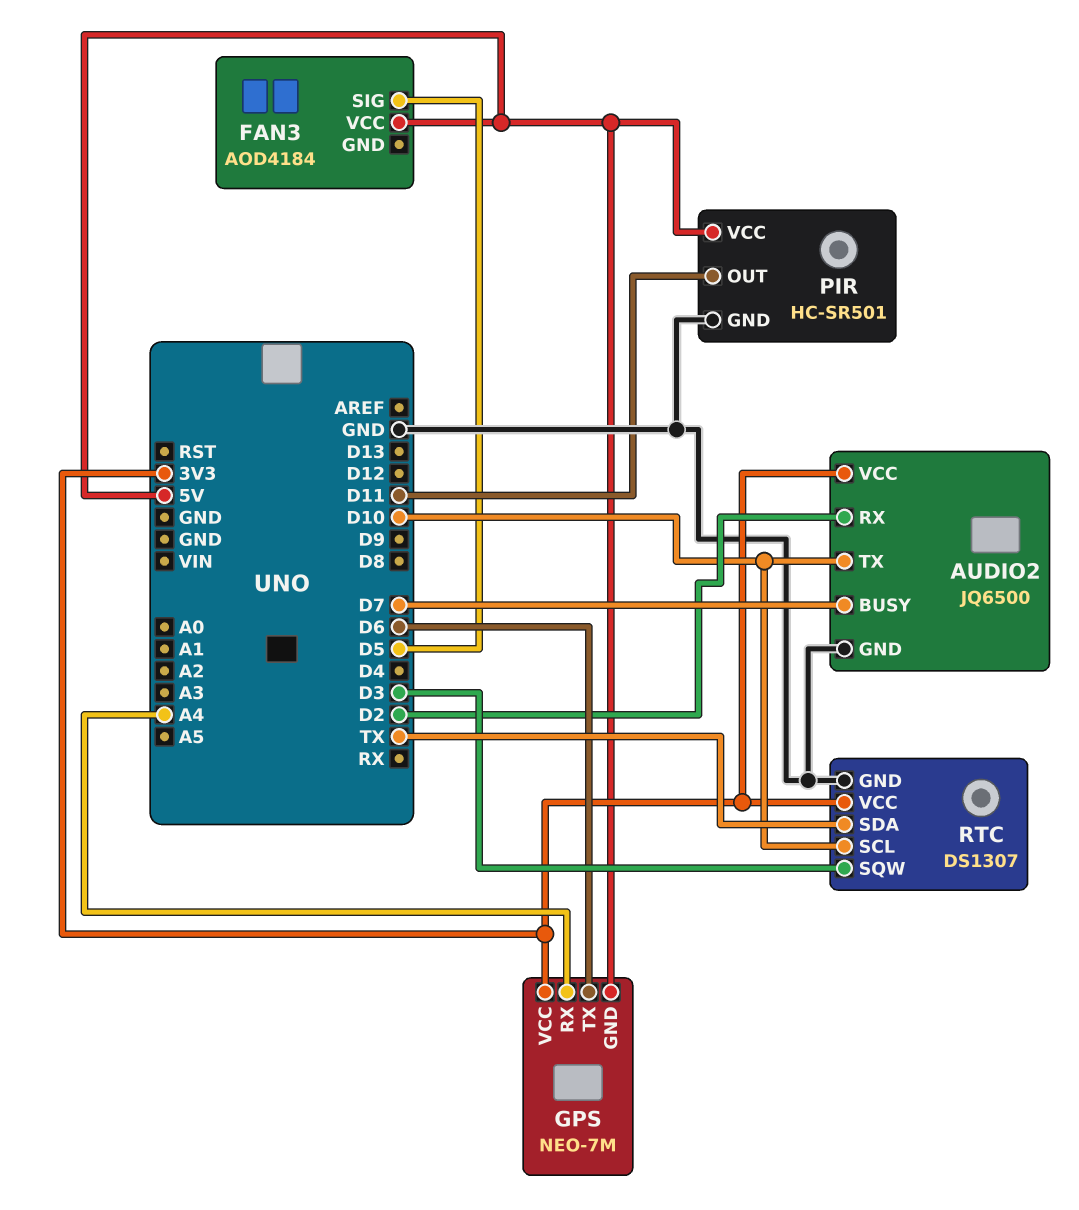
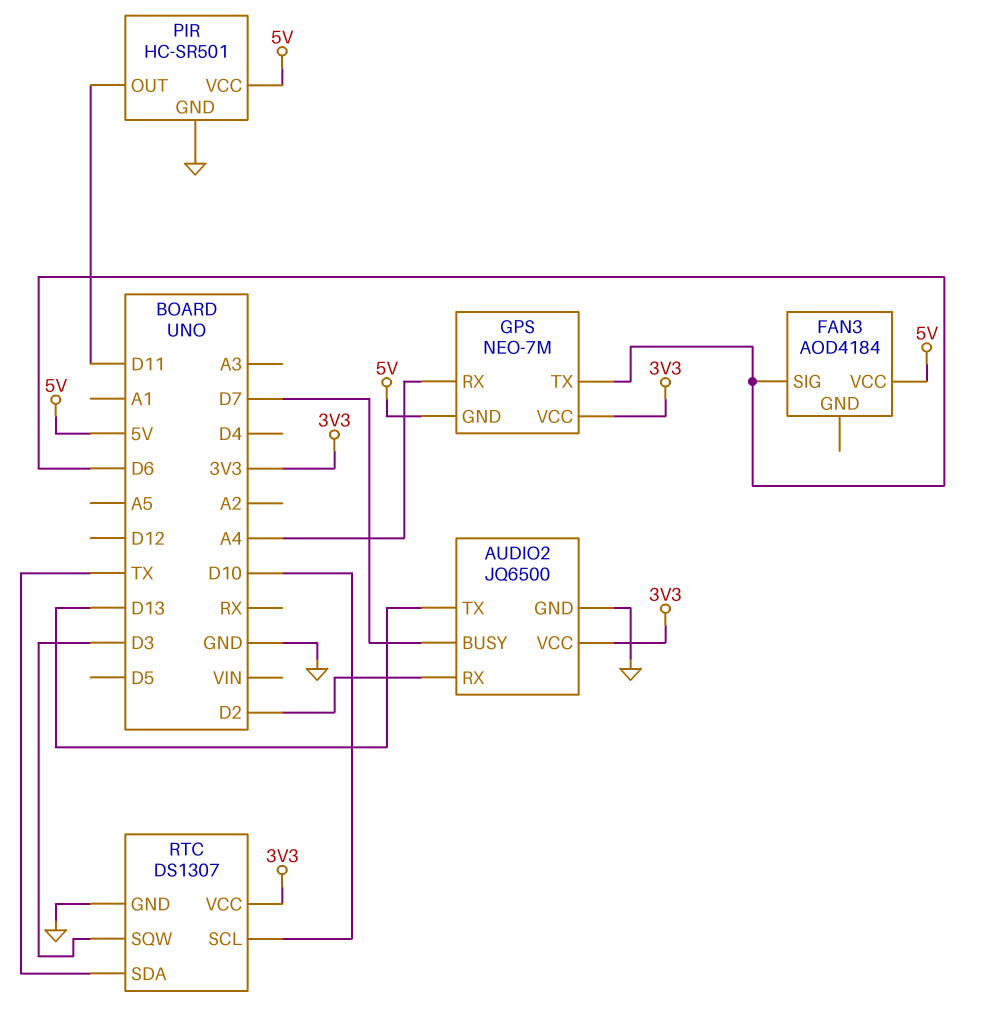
AUDIO2 pin TX: D10 -> D13
FAN3 pin SIG: D5 -> D6

